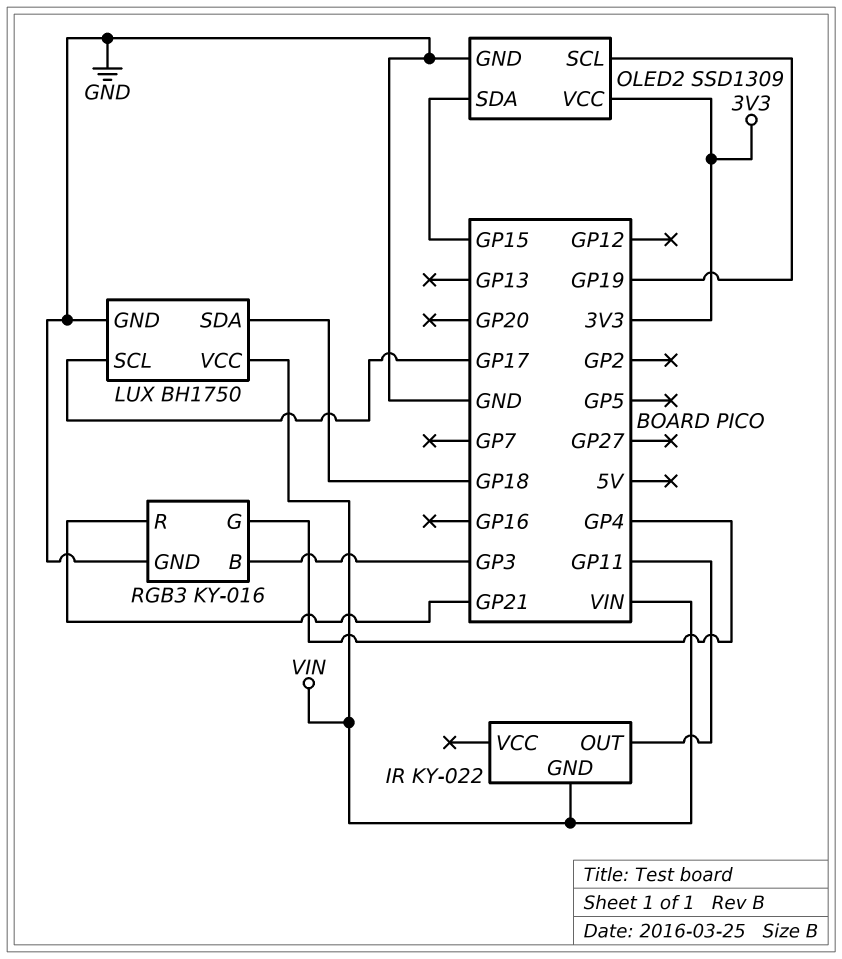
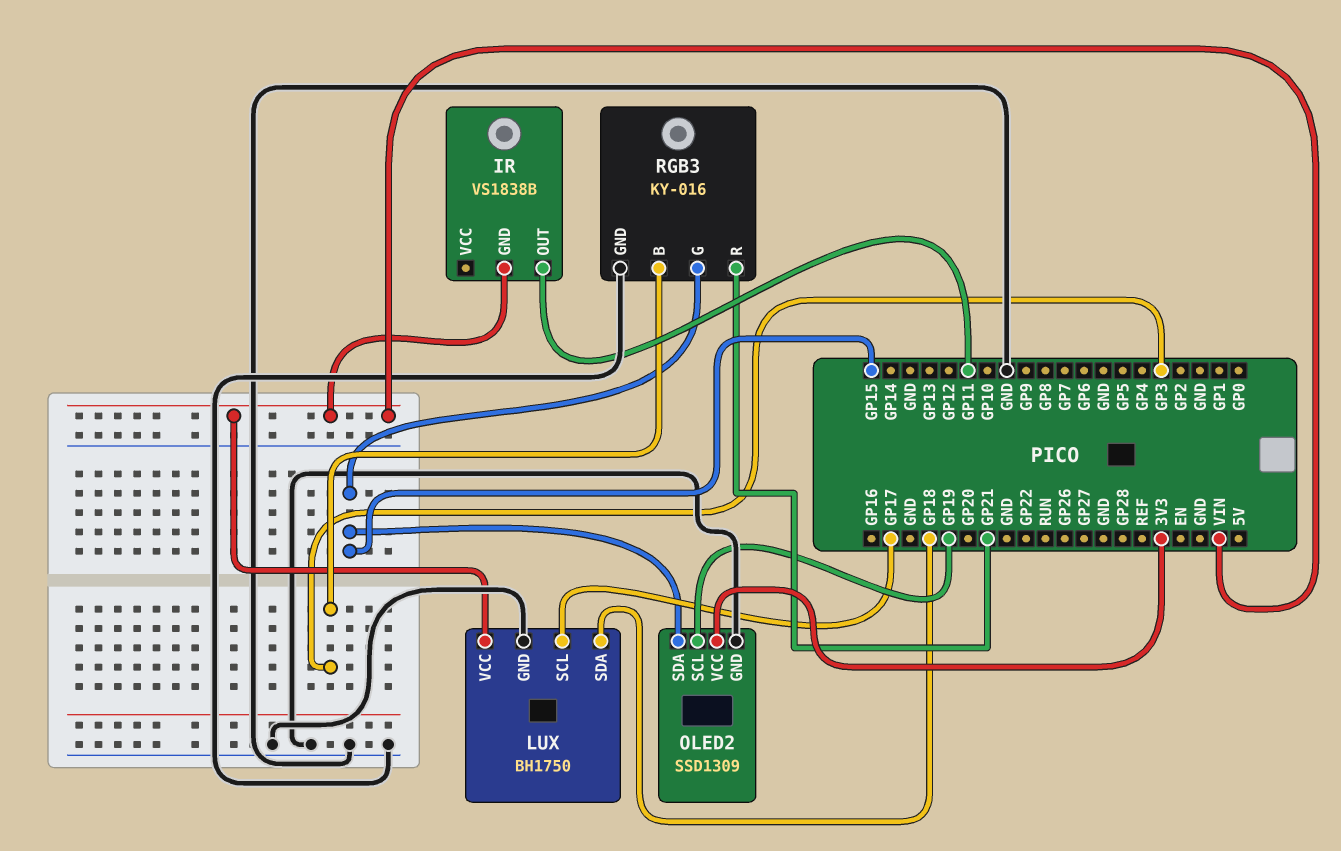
IR: KY-022 -> VS1838B
RGB3 pin G: GP4 -> GP15

